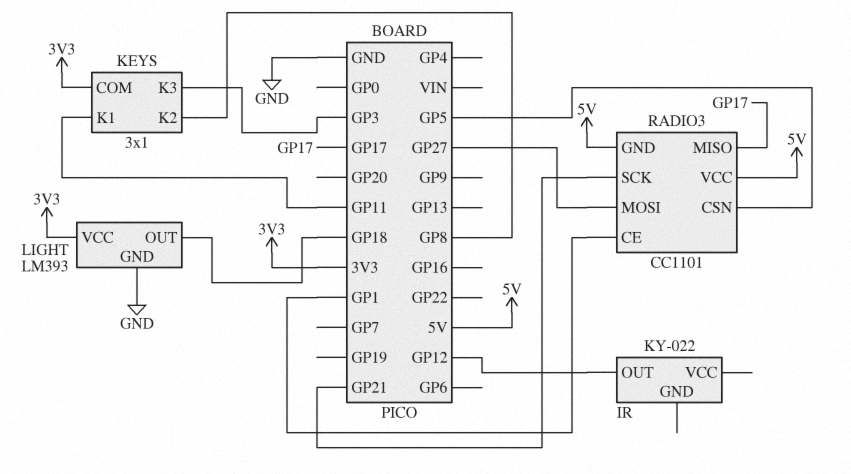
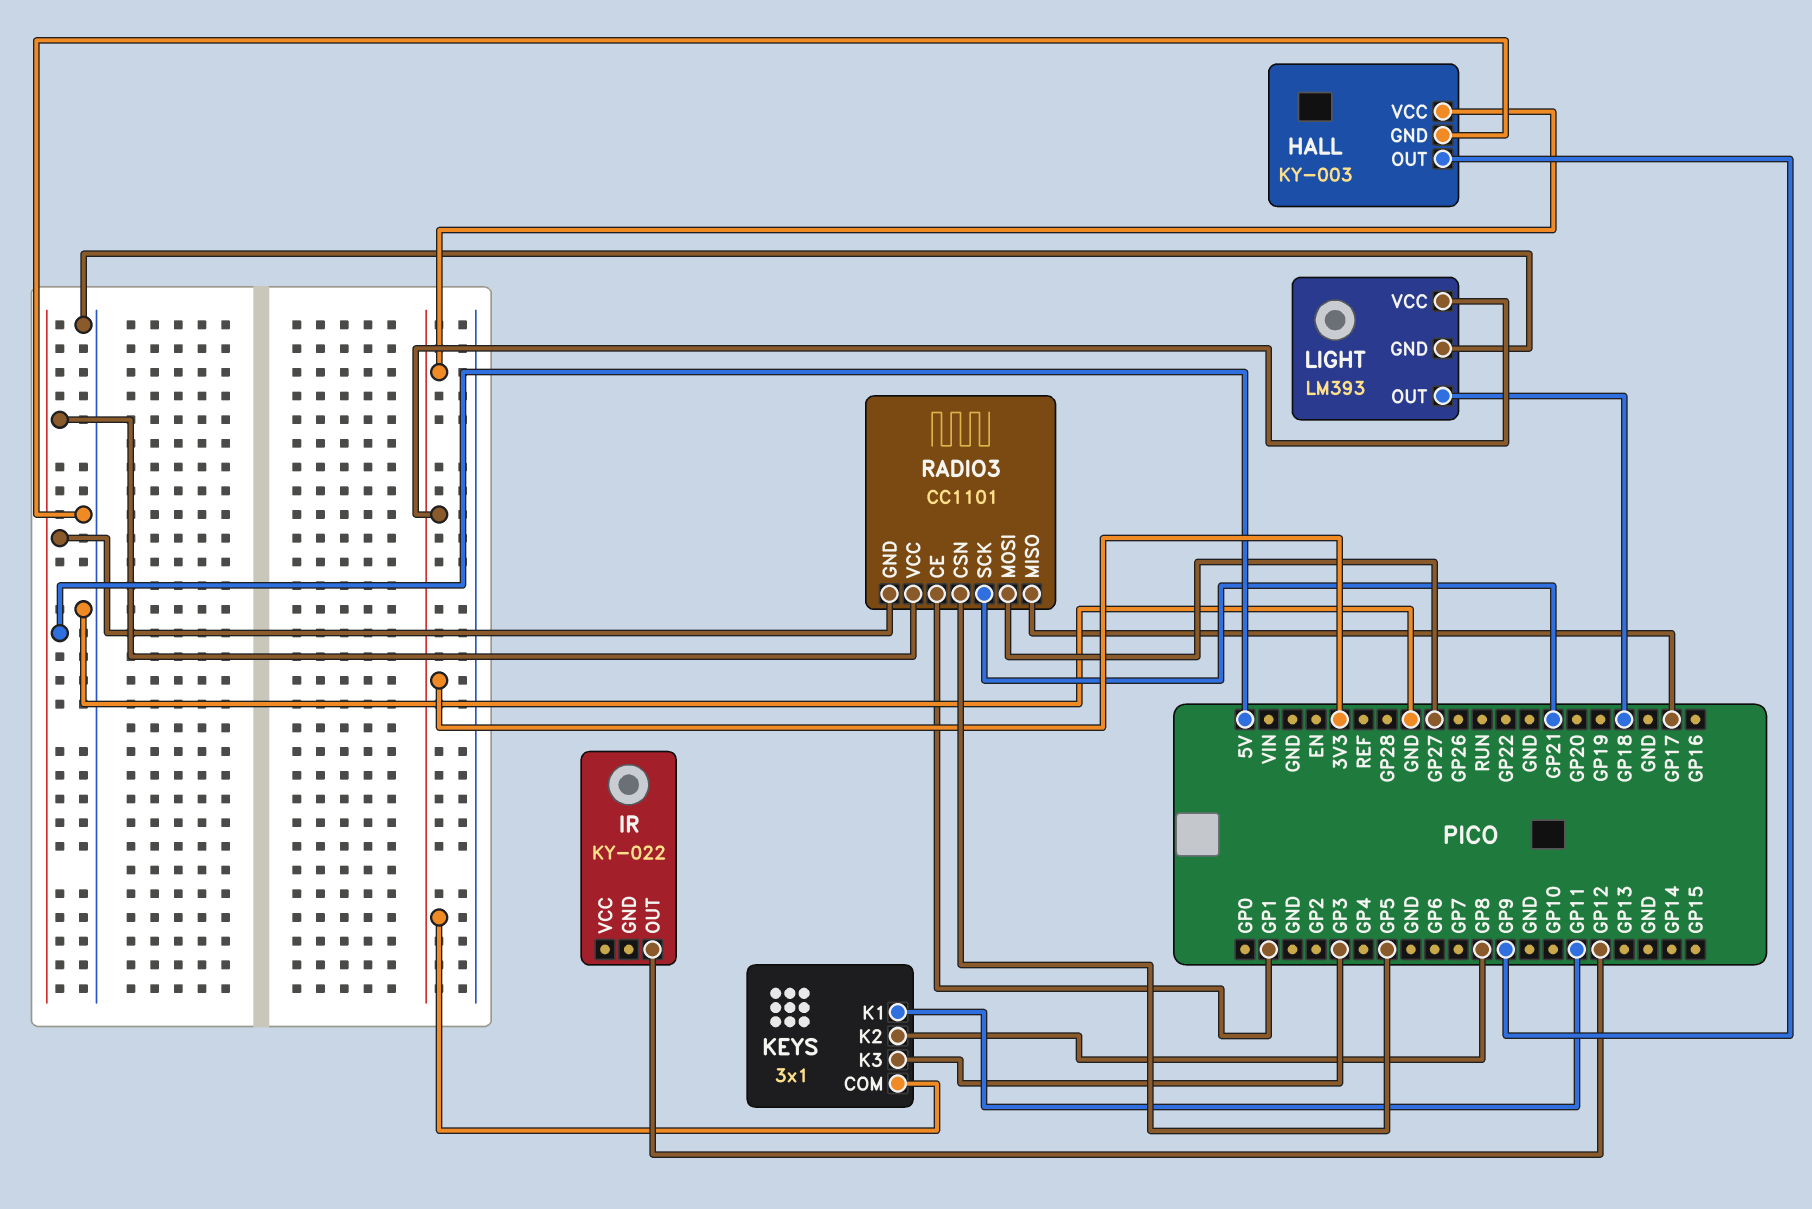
HALL: none -> KY-003
HALL pin GND: none -> GND
HALL pin OUT: none -> GP9
HALL pin VCC: none -> 3V3

